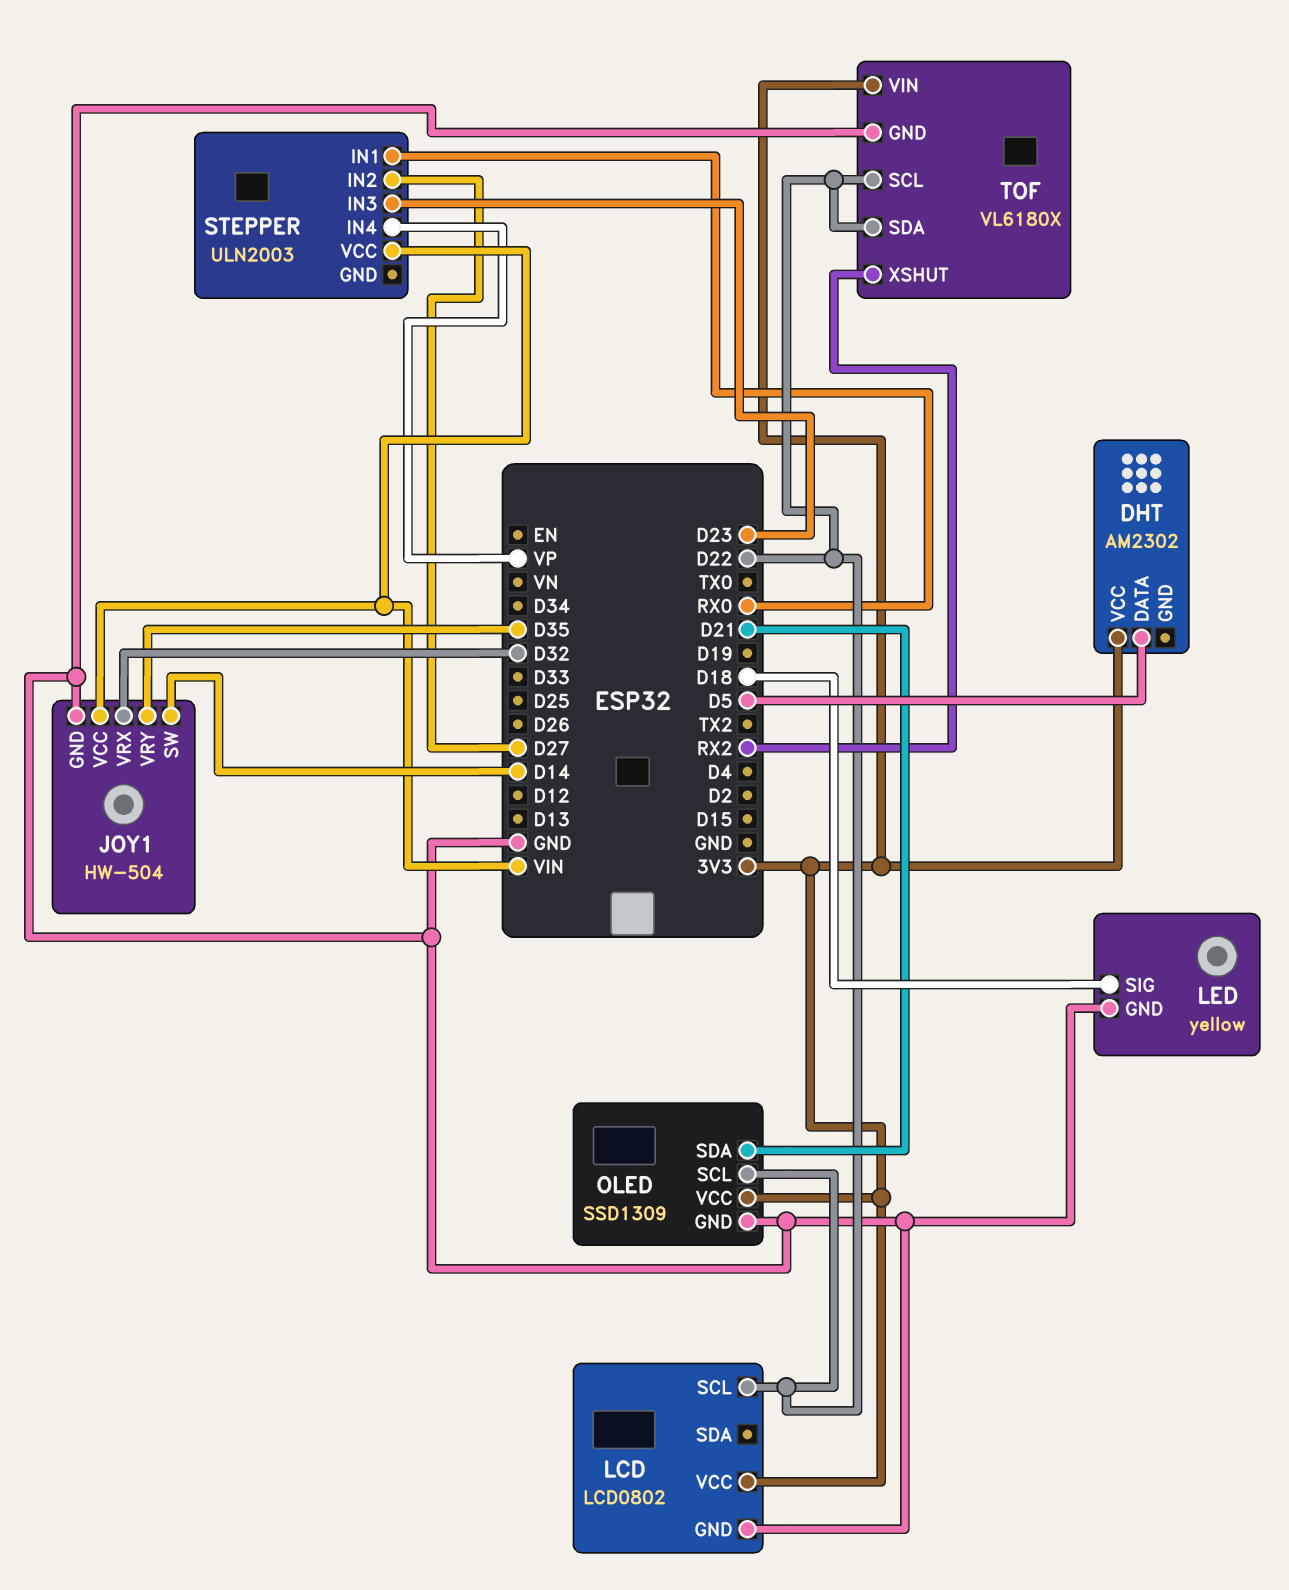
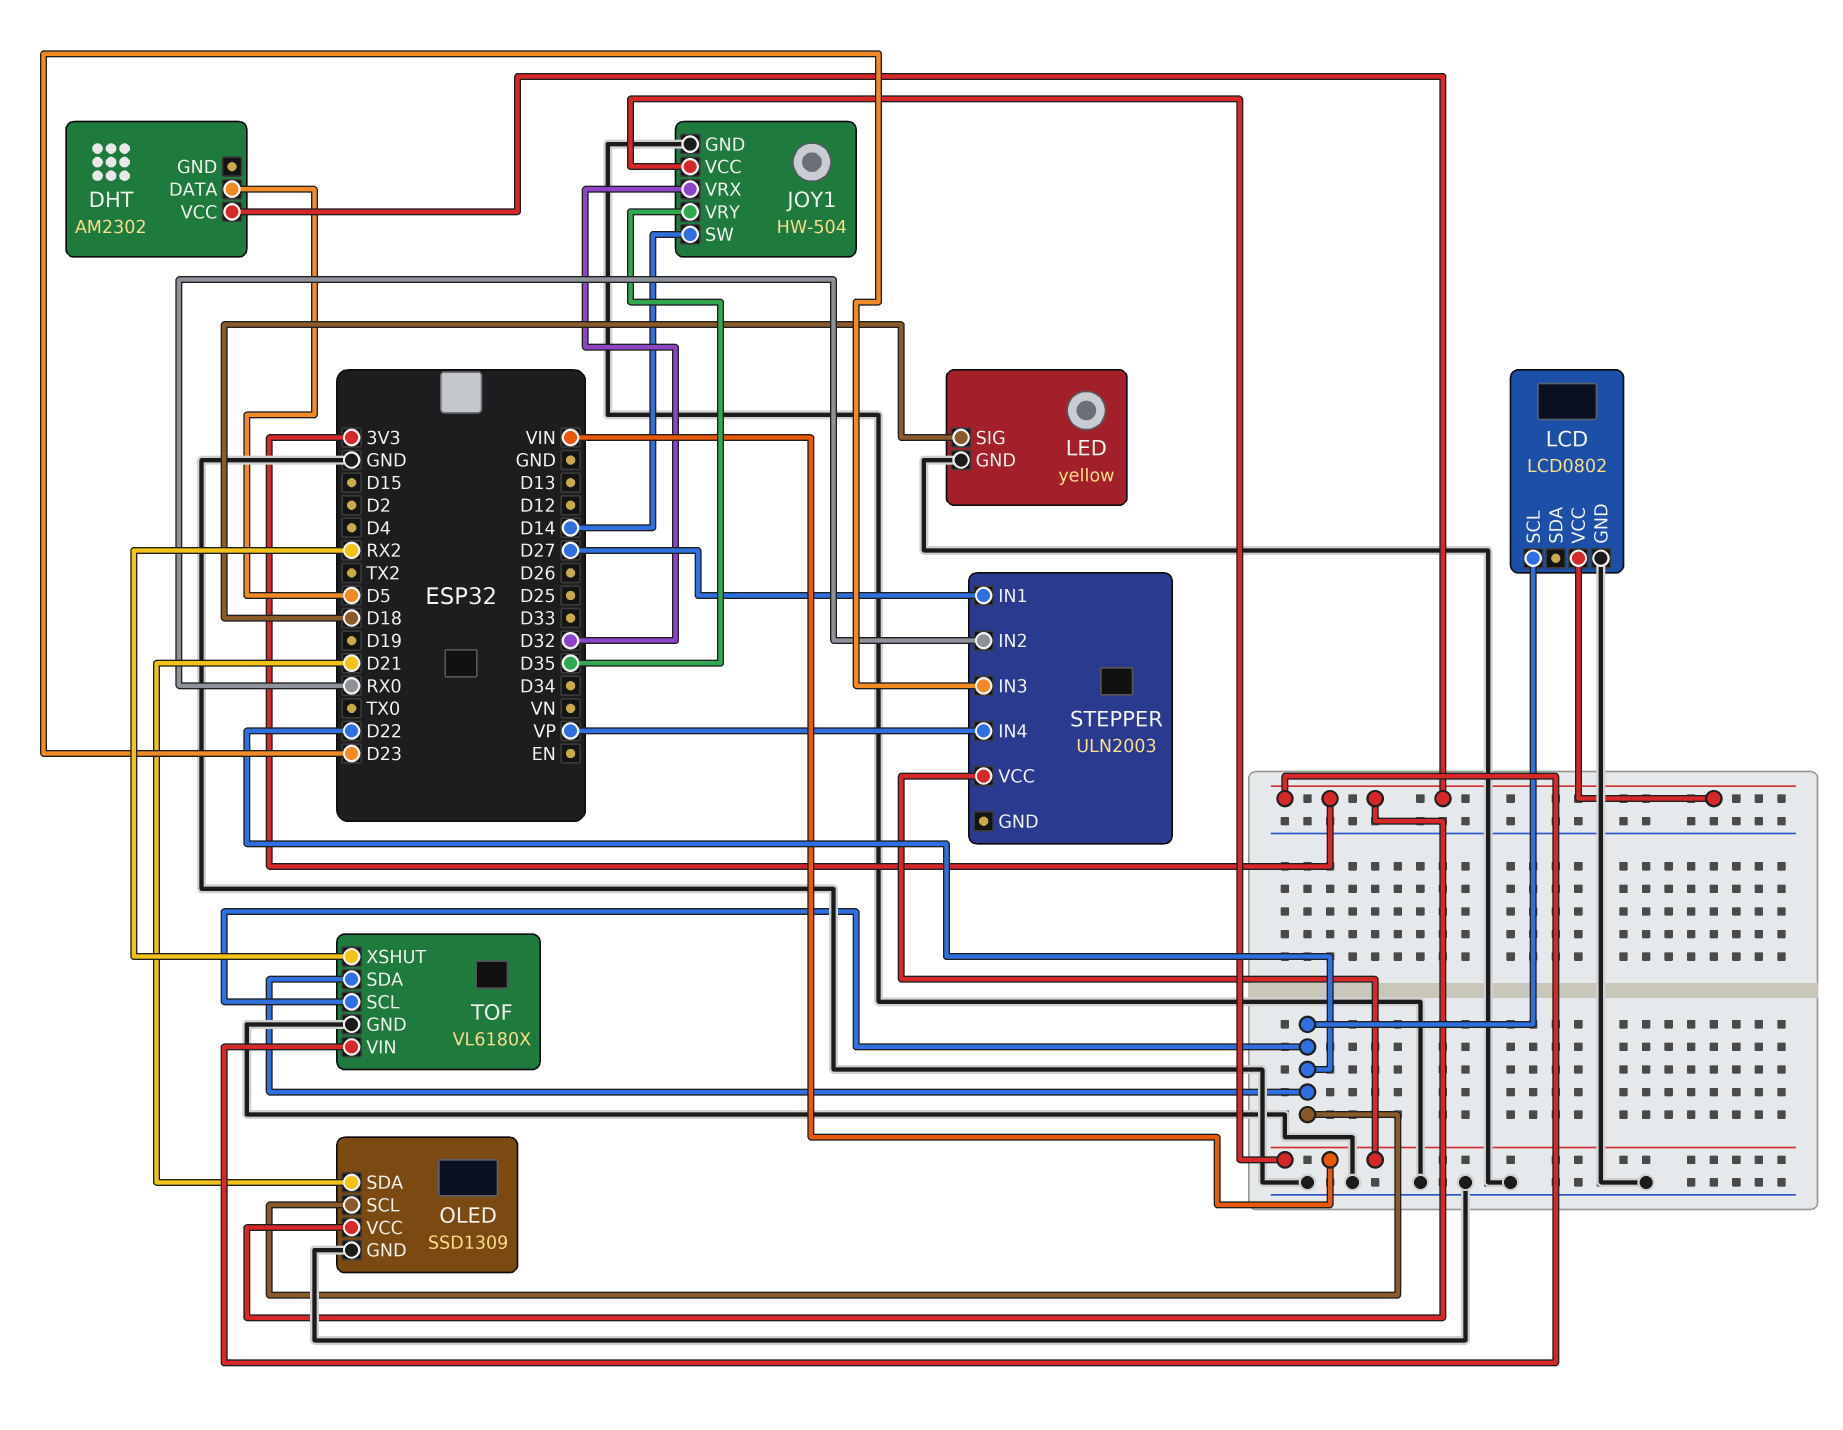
STEPPER pin IN1: RX0 -> D27
STEPPER pin IN2: D27 -> RX0

